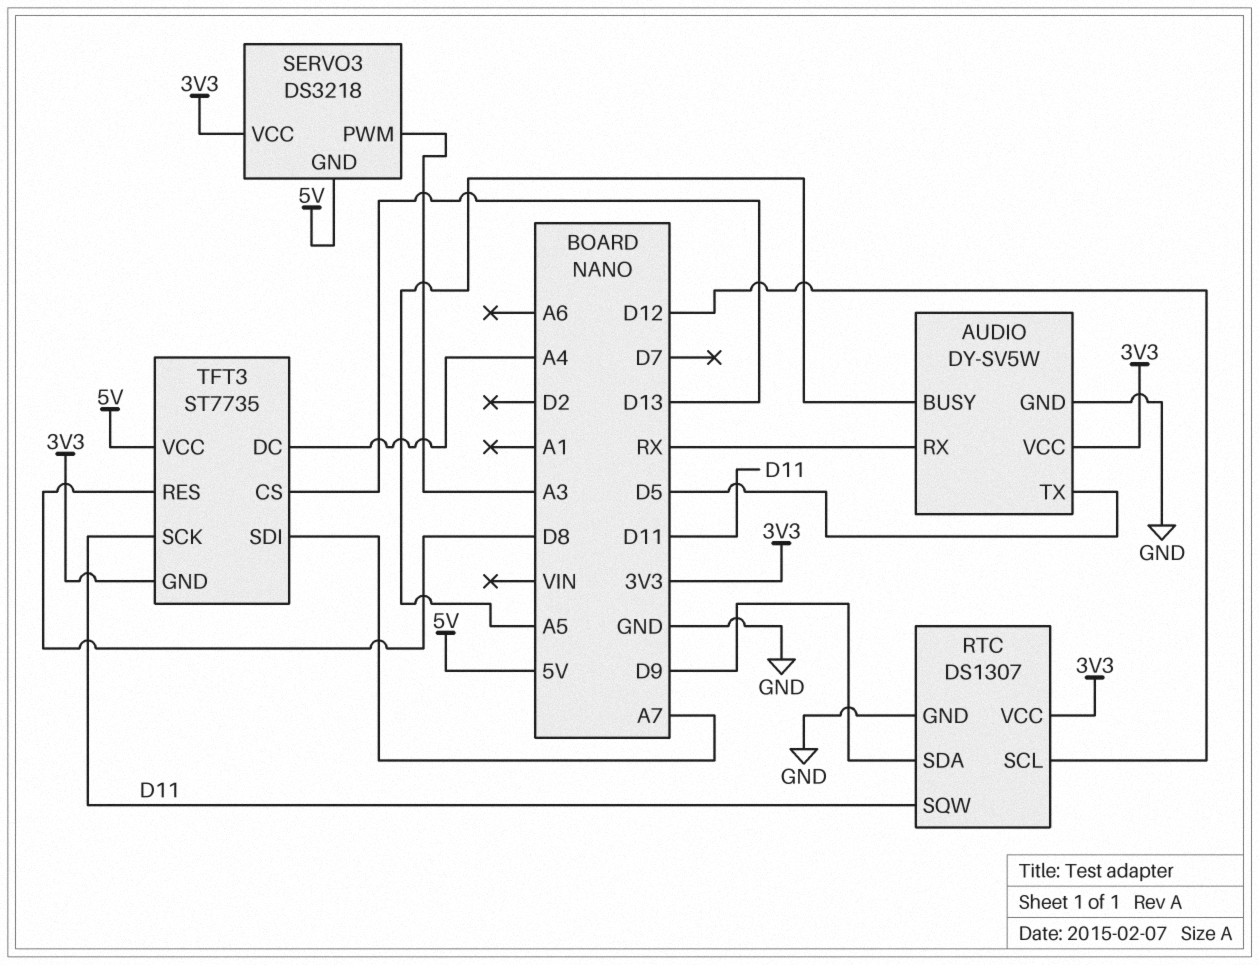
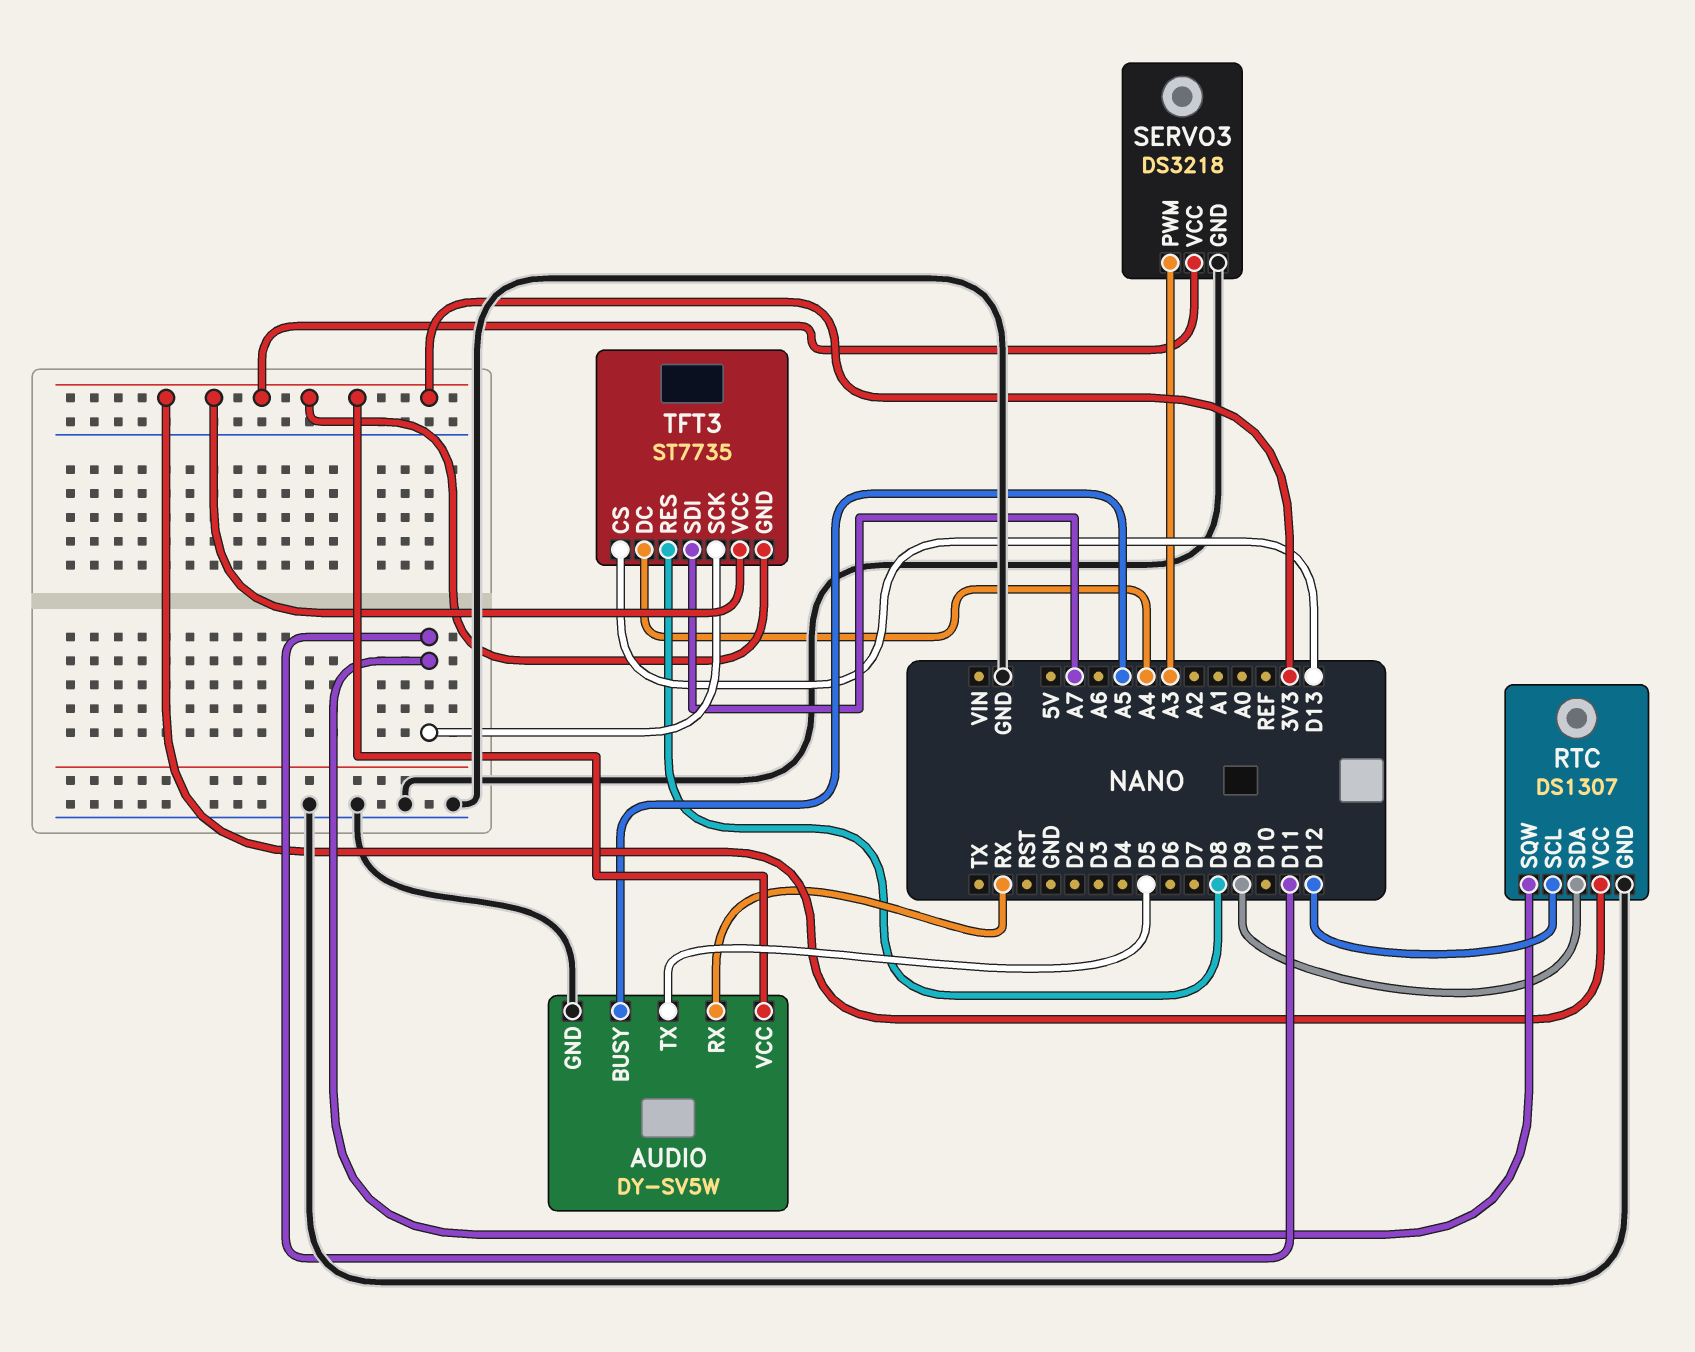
SERVO3 pin GND: 5V -> GND
TFT3 pin VCC: 5V -> 3V3

